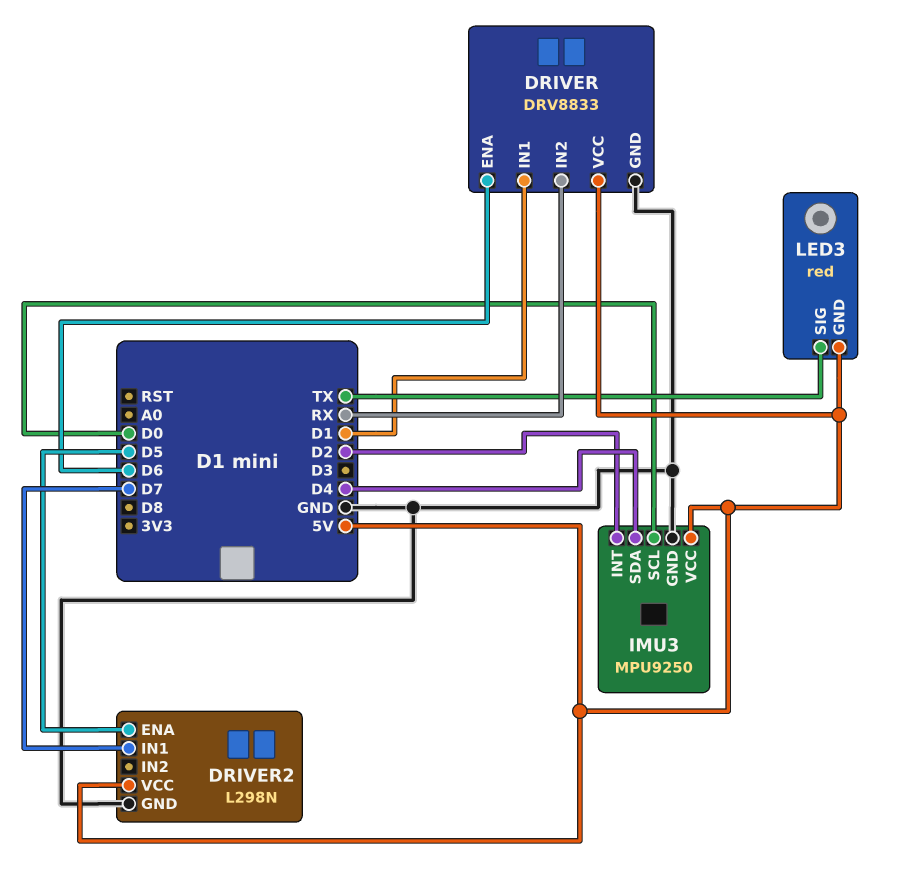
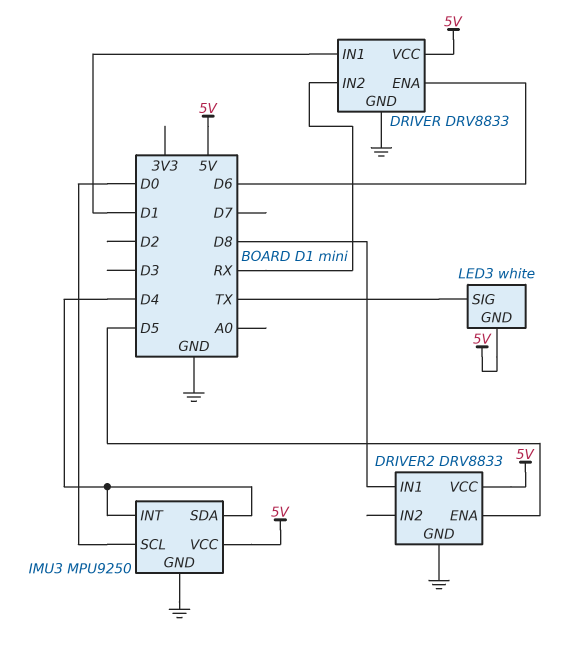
DRIVER2: L298N -> DRV8833
DRIVER2 pin IN1: D7 -> D8
IMU3 pin INT: D2 -> D4
LED3: red -> white

